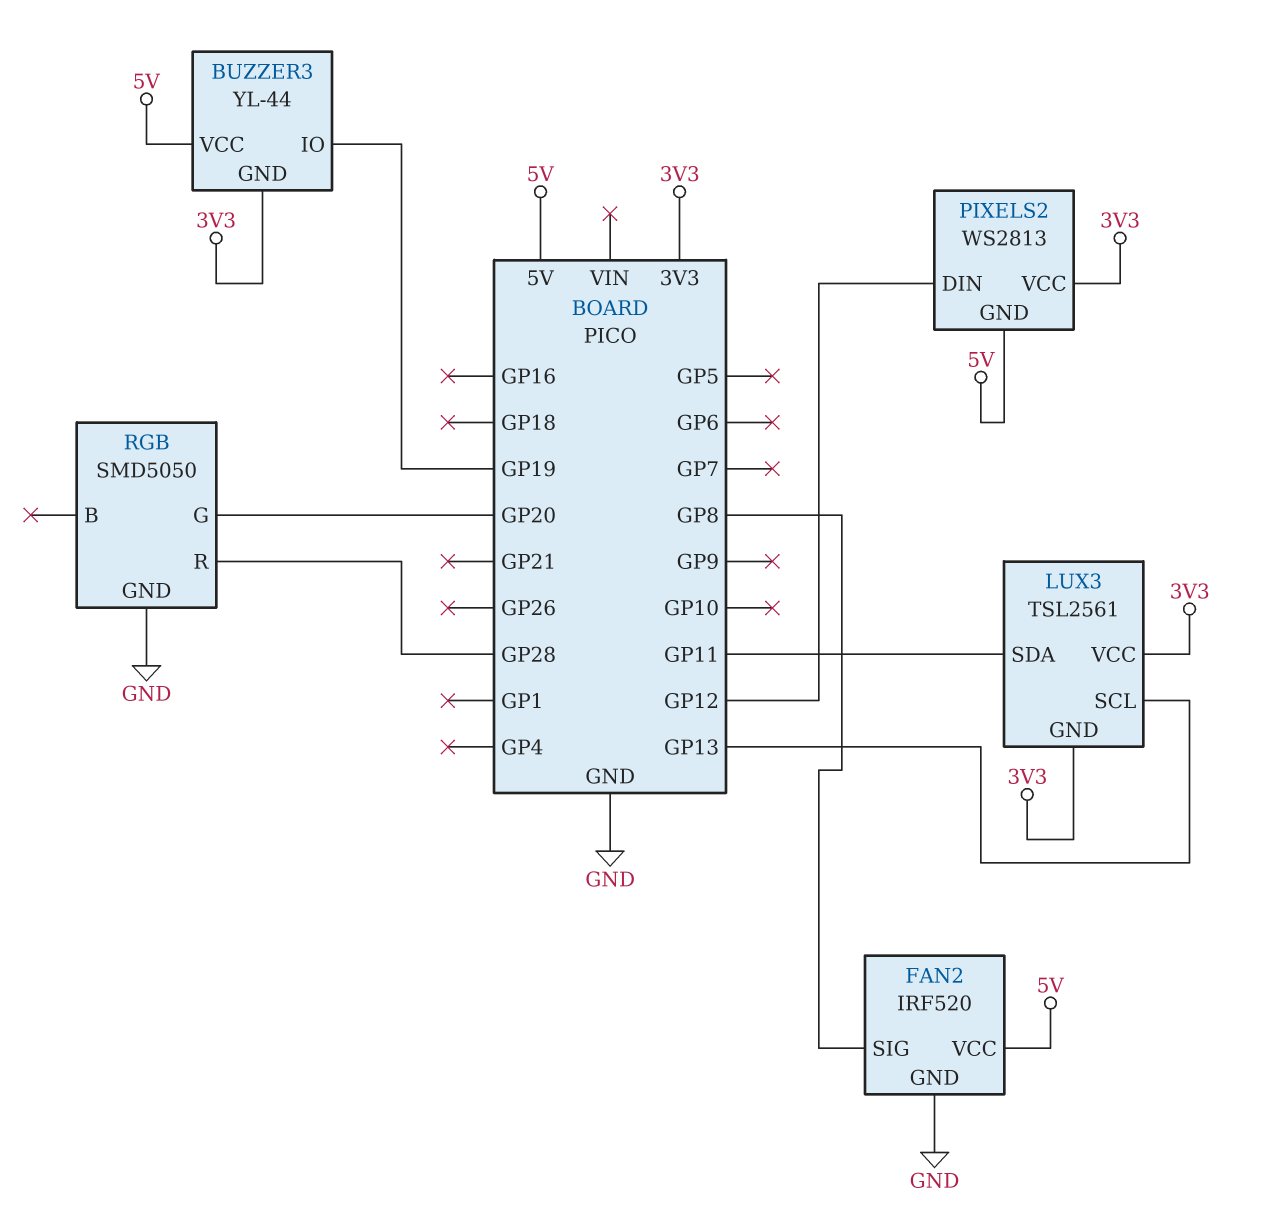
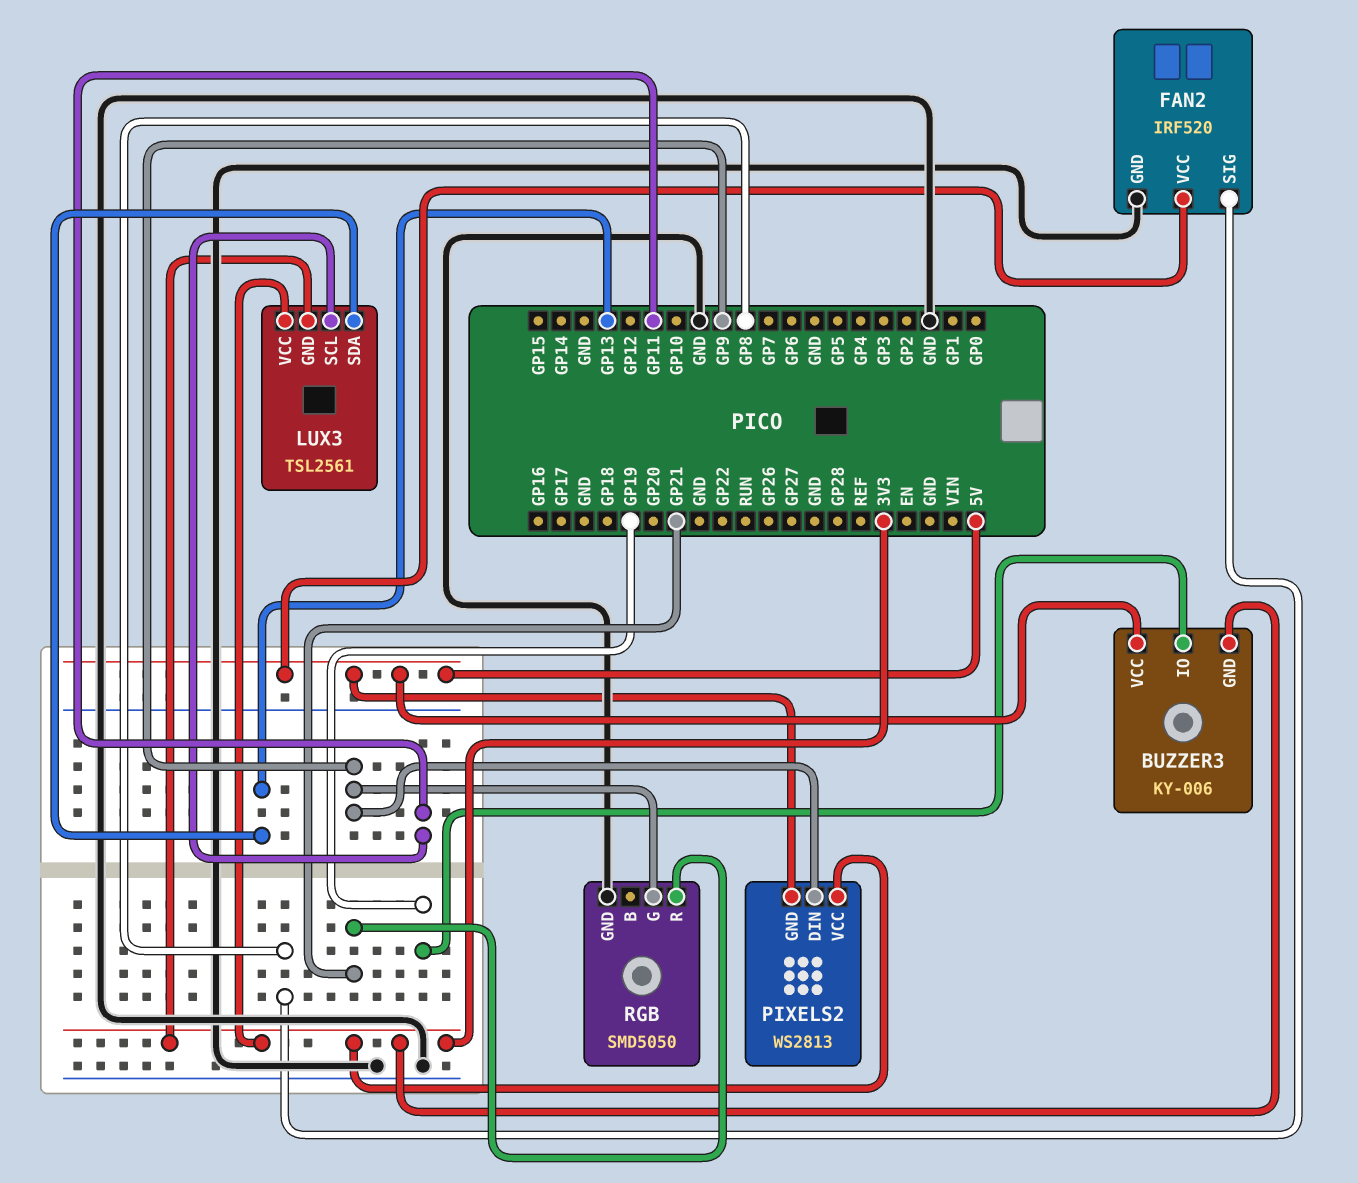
BUZZER3: YL-44 -> KY-006
LUX3 pin SCL: GP13 -> GP11
LUX3 pin SDA: GP11 -> GP13
PIXELS2 pin DIN: GP12 -> GP9
RGB pin G: GP20 -> GP9
RGB pin R: GP28 -> GP21

